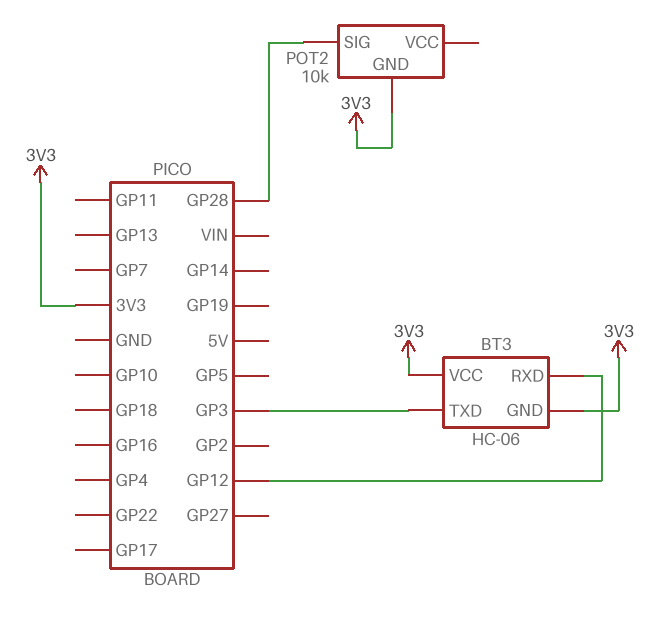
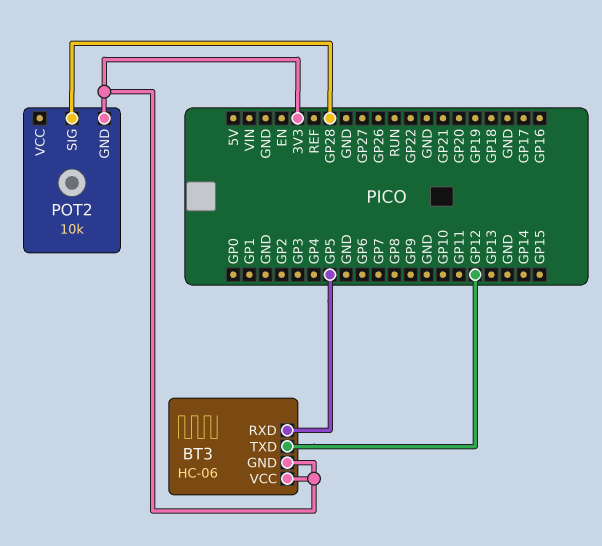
BT3 pin RXD: GP12 -> GP5
BT3 pin TXD: GP3 -> GP12

